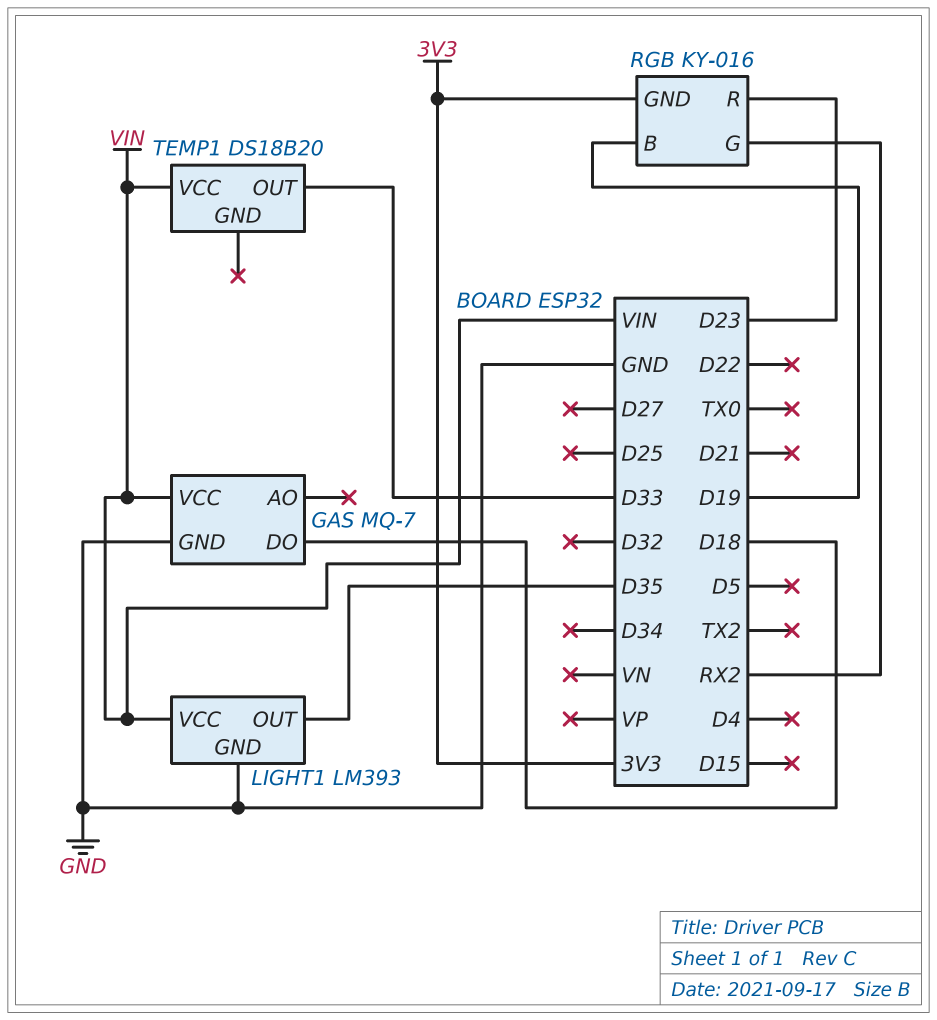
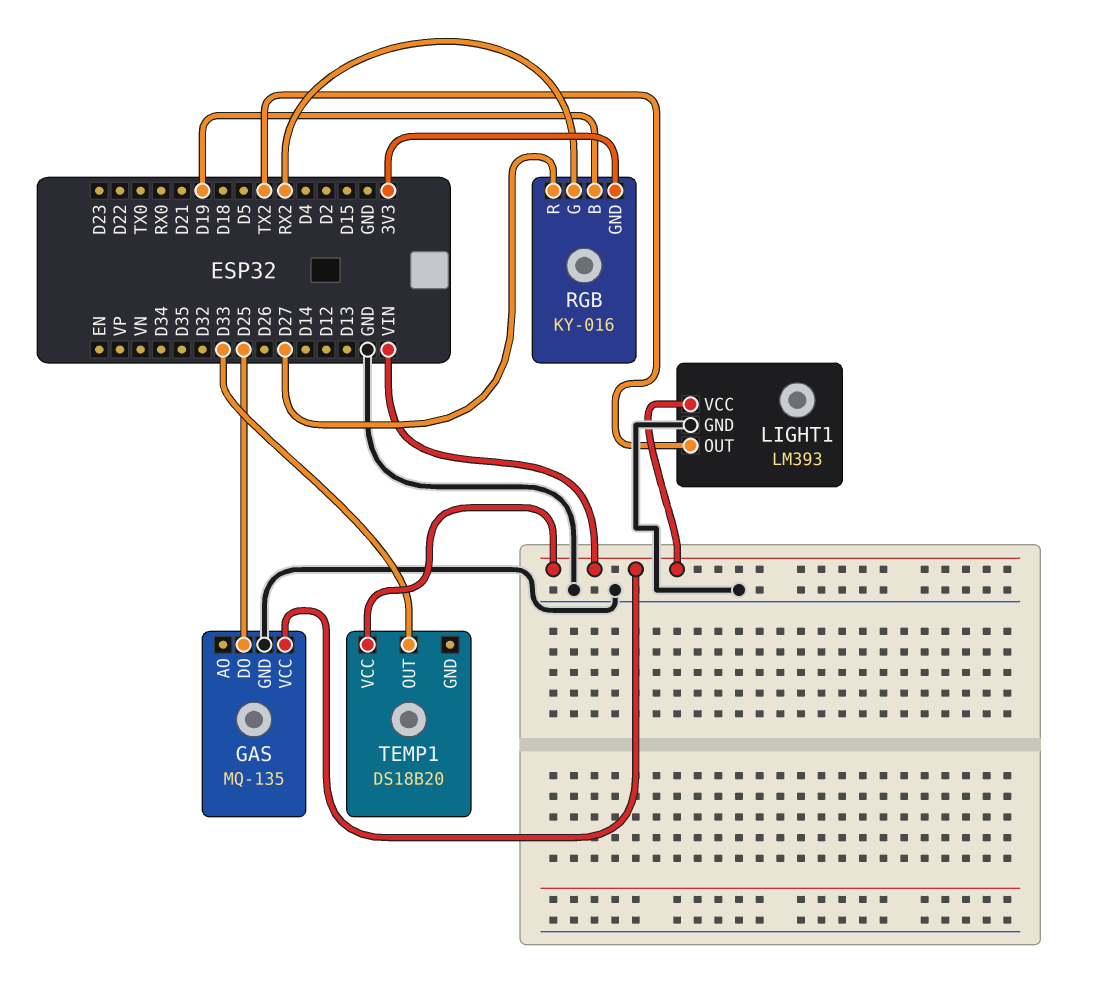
GAS: MQ-7 -> MQ-135
GAS pin DO: D18 -> D25
LIGHT1 pin OUT: D35 -> TX2
RGB pin R: D23 -> D27

